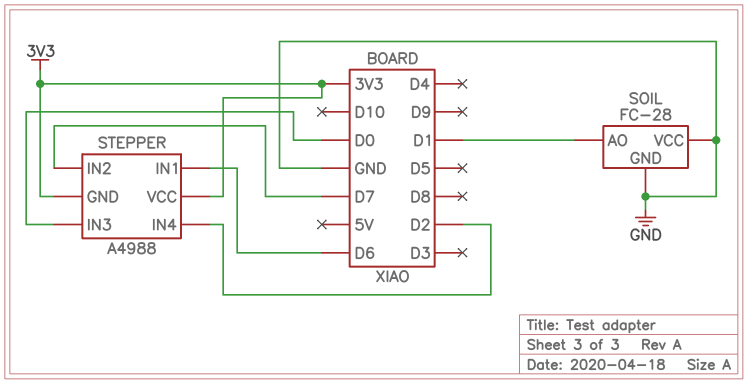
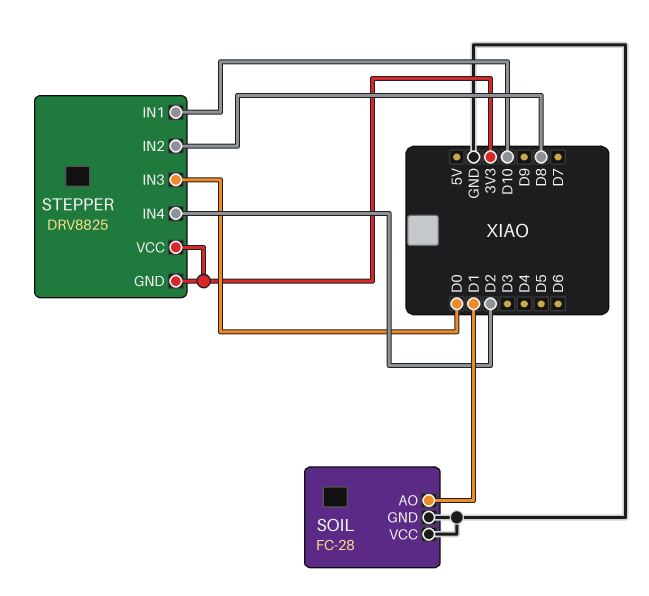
STEPPER: A4988 -> DRV8825
STEPPER pin IN1: D6 -> D10
STEPPER pin IN2: D7 -> D8

